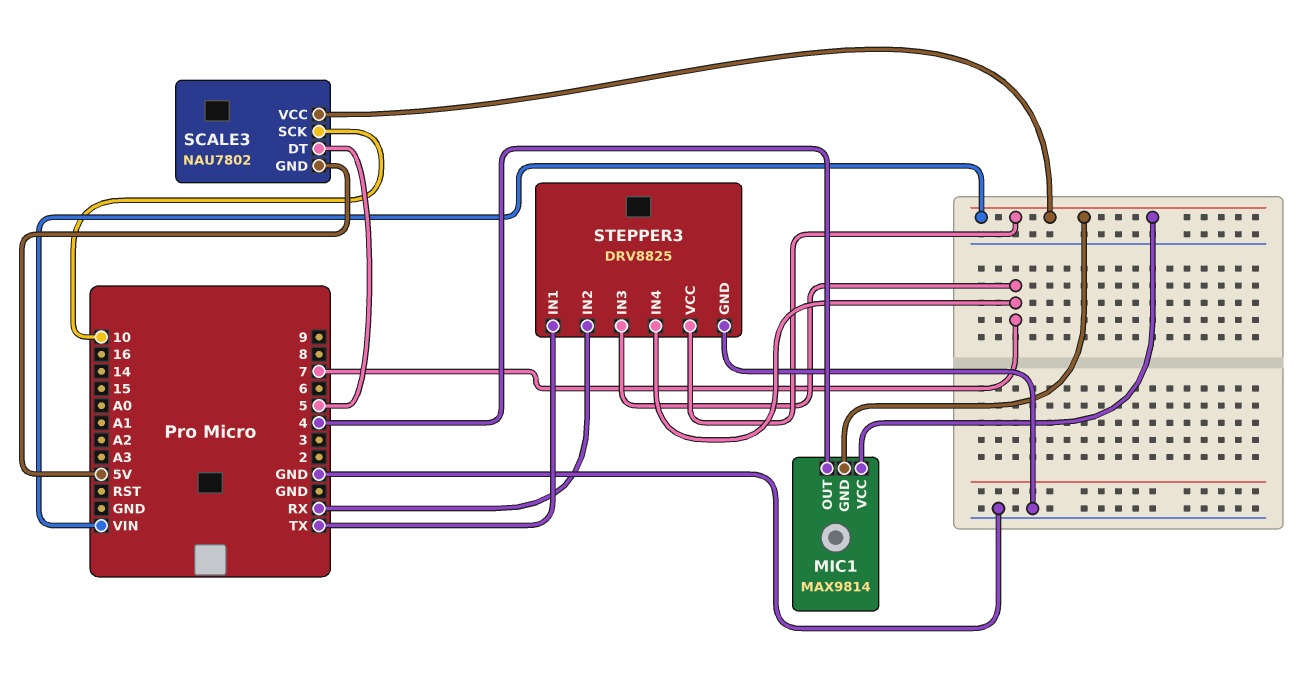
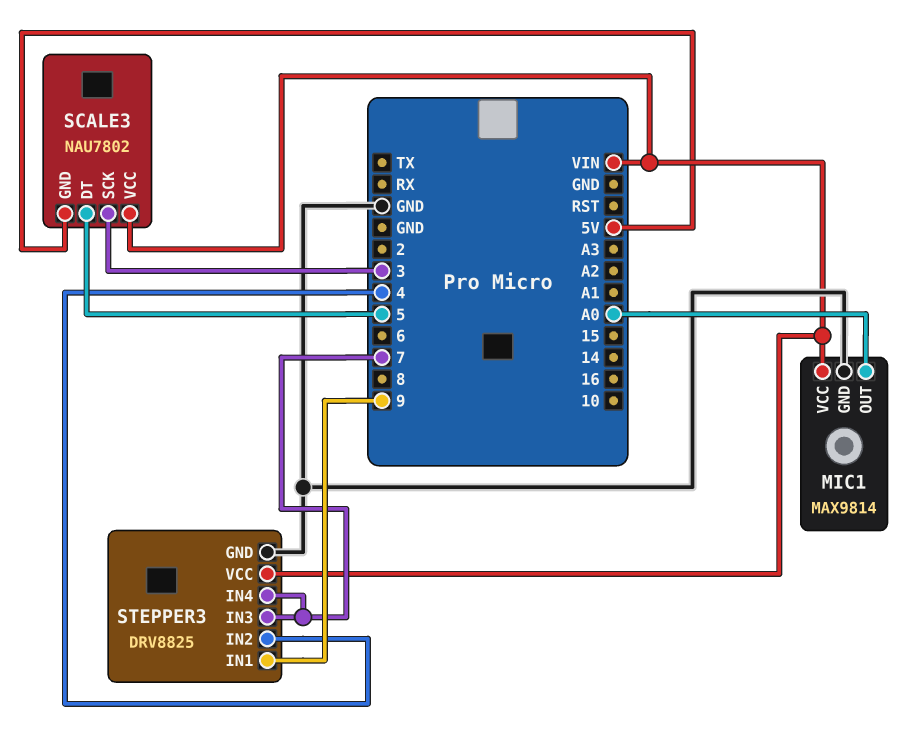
MIC1 pin GND: VIN -> GND
MIC1 pin OUT: 4 -> A0
SCALE3 pin SCK: 10 -> 3
STEPPER3 pin IN1: TX -> 9
STEPPER3 pin IN2: RX -> 4

